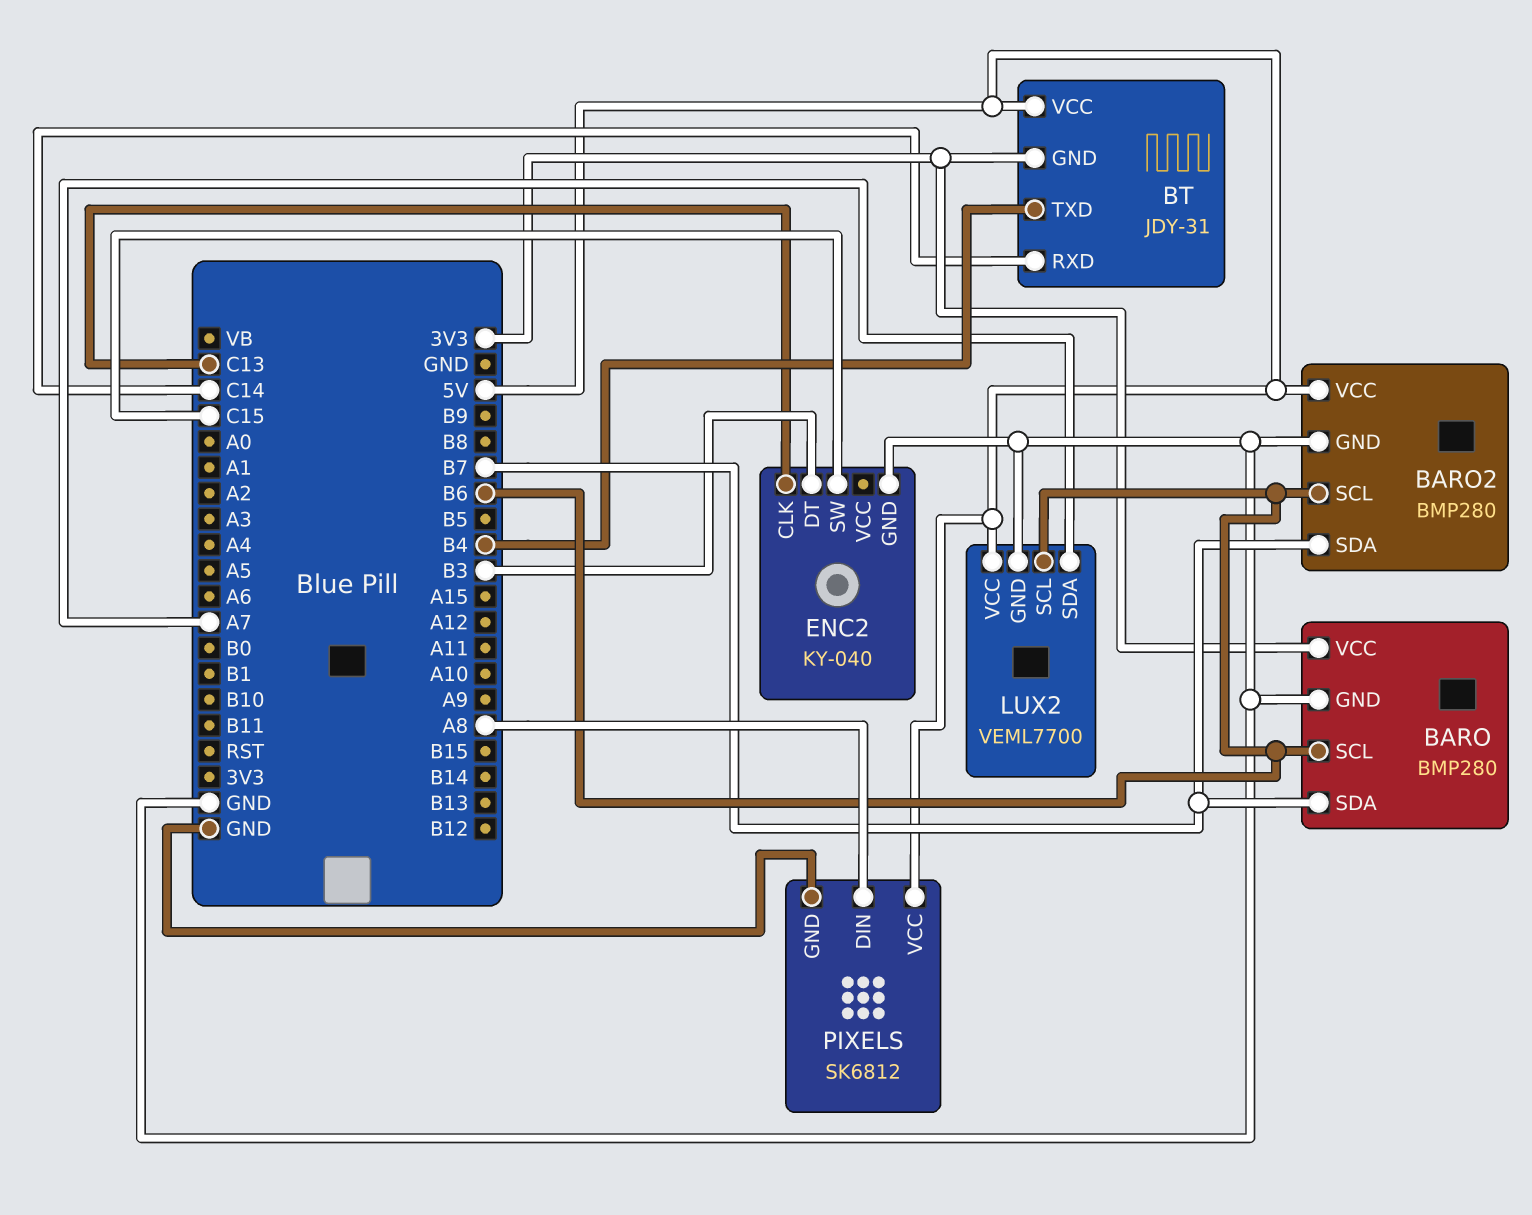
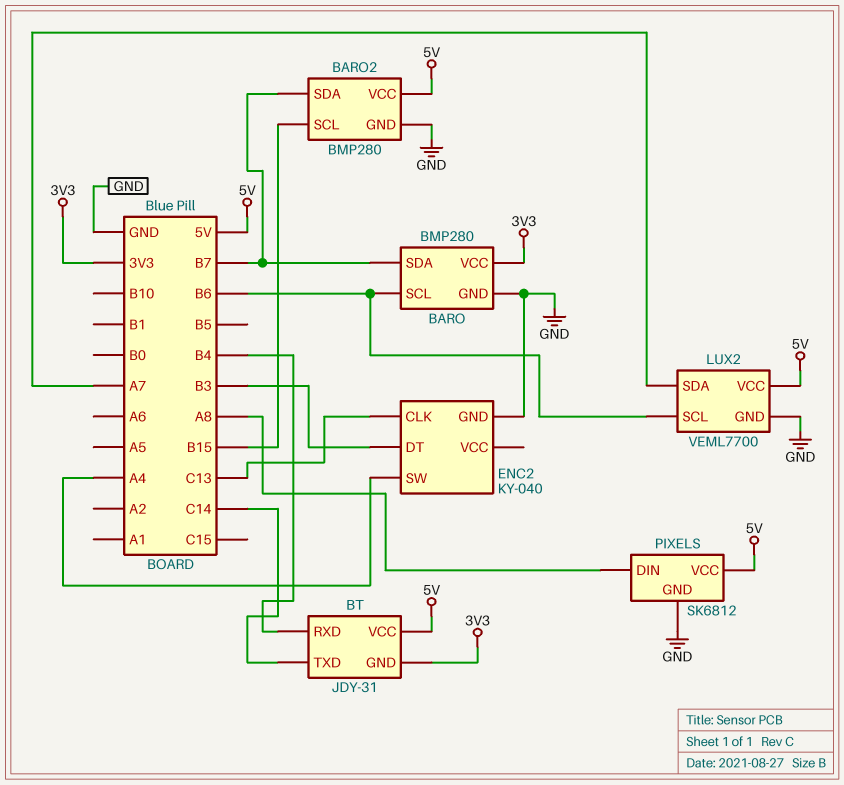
BARO2 pin SCL: B6 -> B15
BT pin RXD: C14 -> B4
BT pin TXD: B4 -> C14
ENC2 pin SW: C15 -> A4

